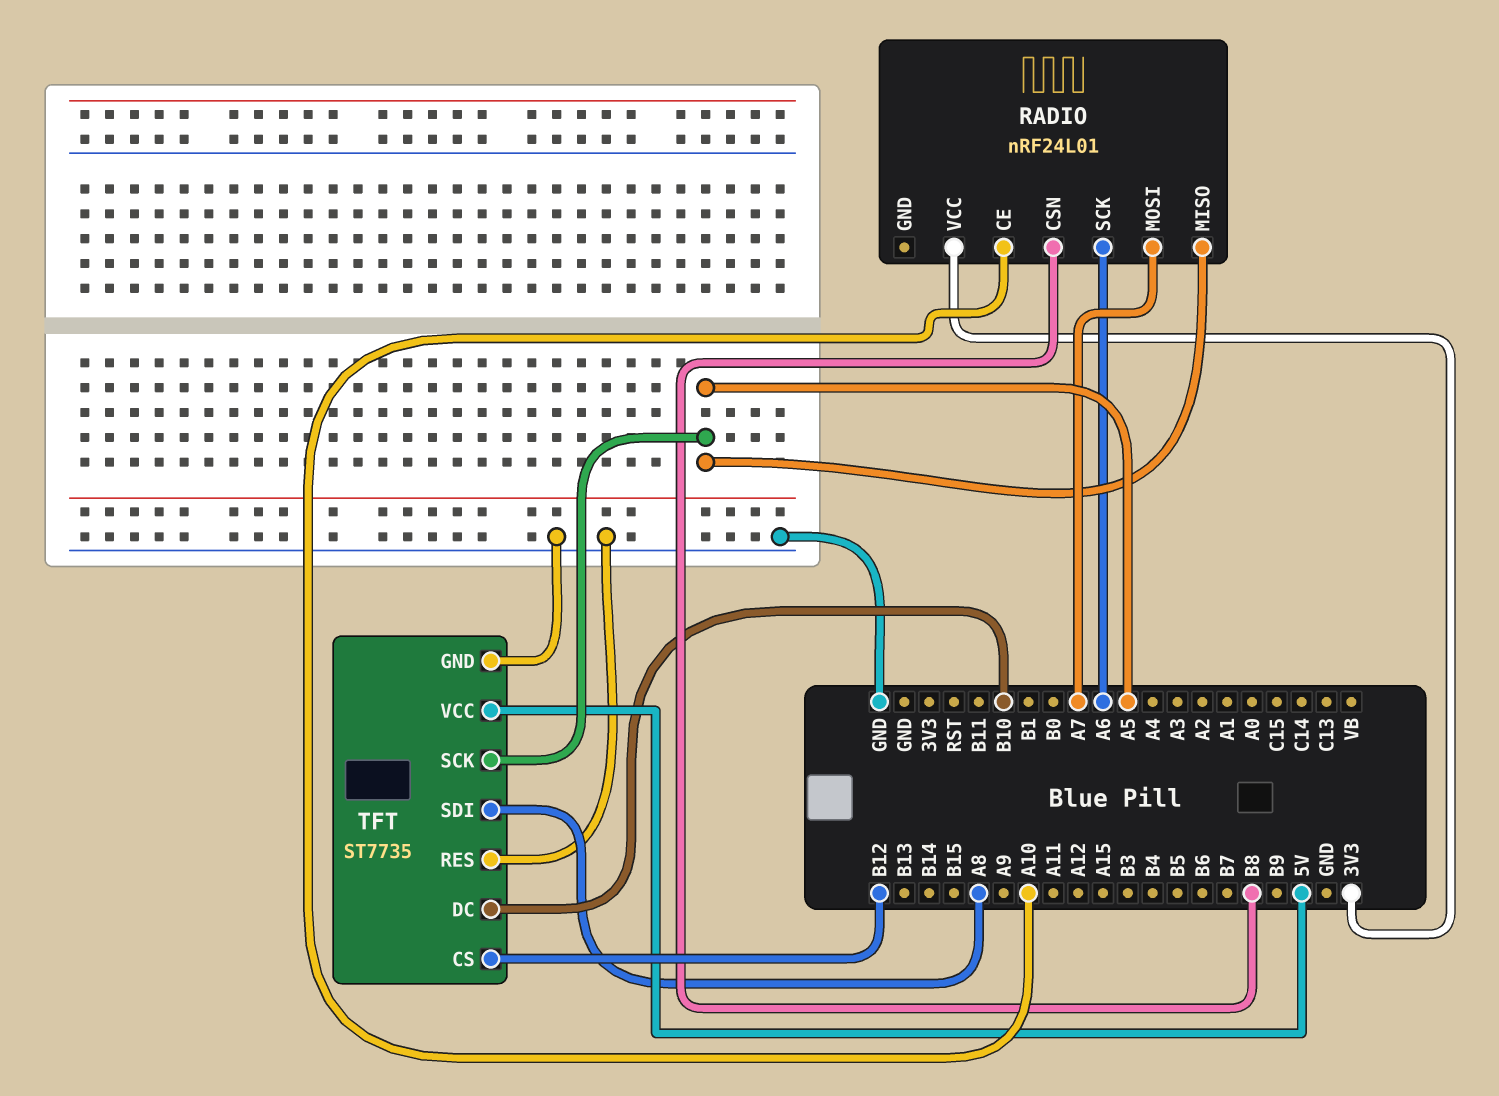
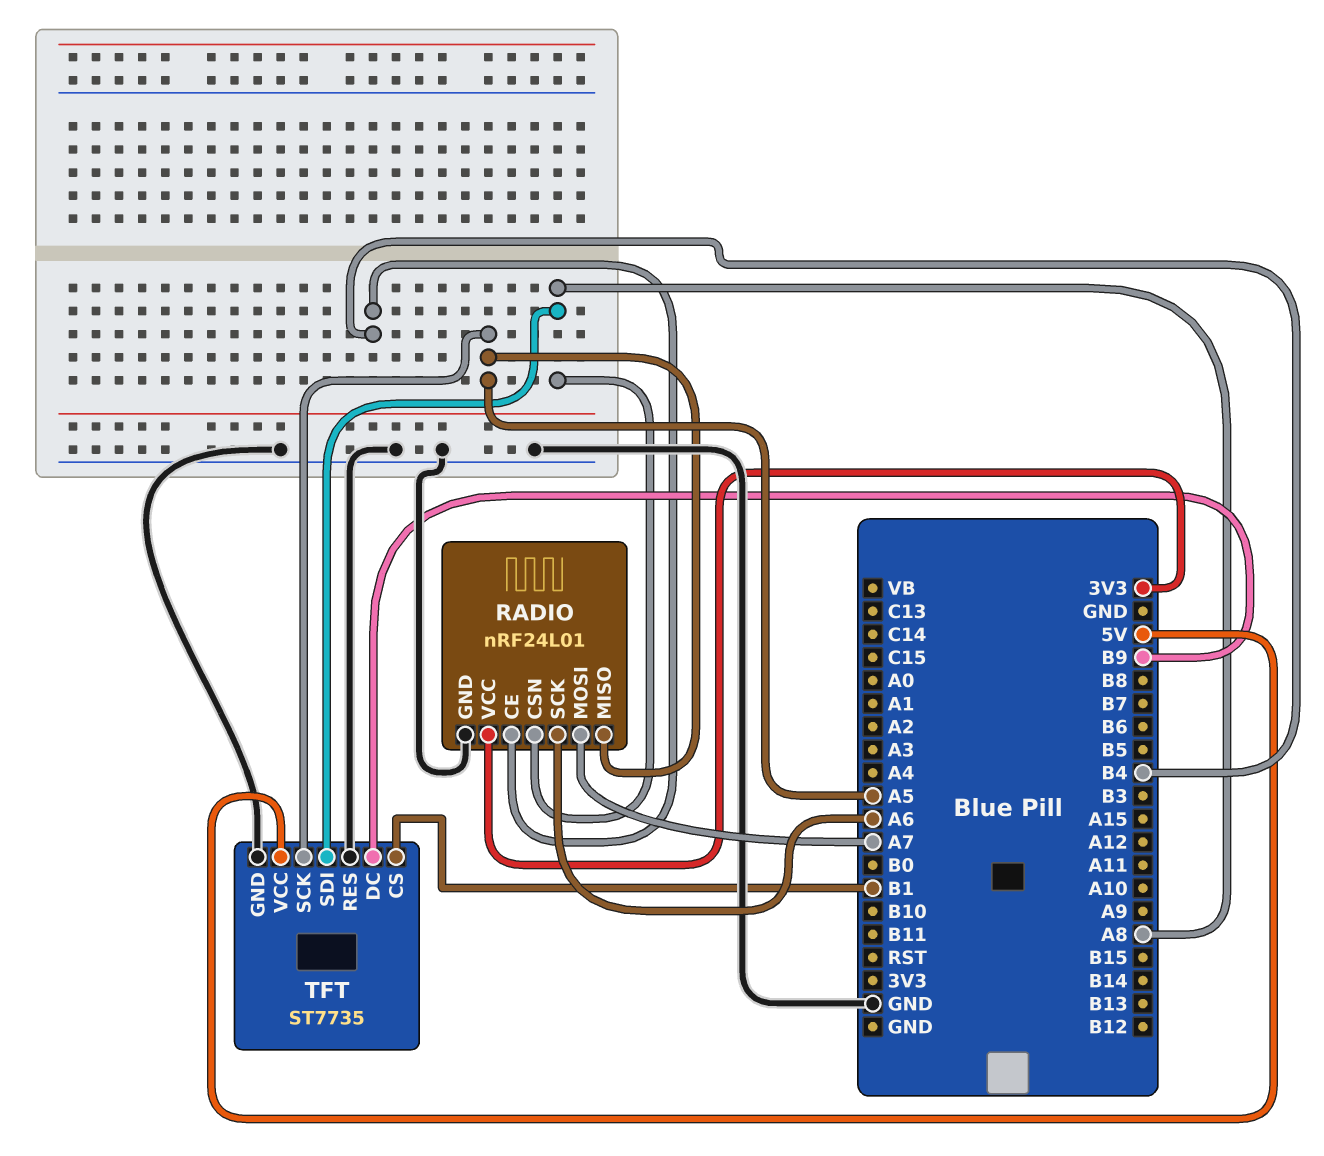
RADIO pin CE: A10 -> B4
RADIO pin CSN: B8 -> A8
RADIO pin GND: none -> GND
TFT pin CS: B12 -> B1
TFT pin DC: B10 -> B9

